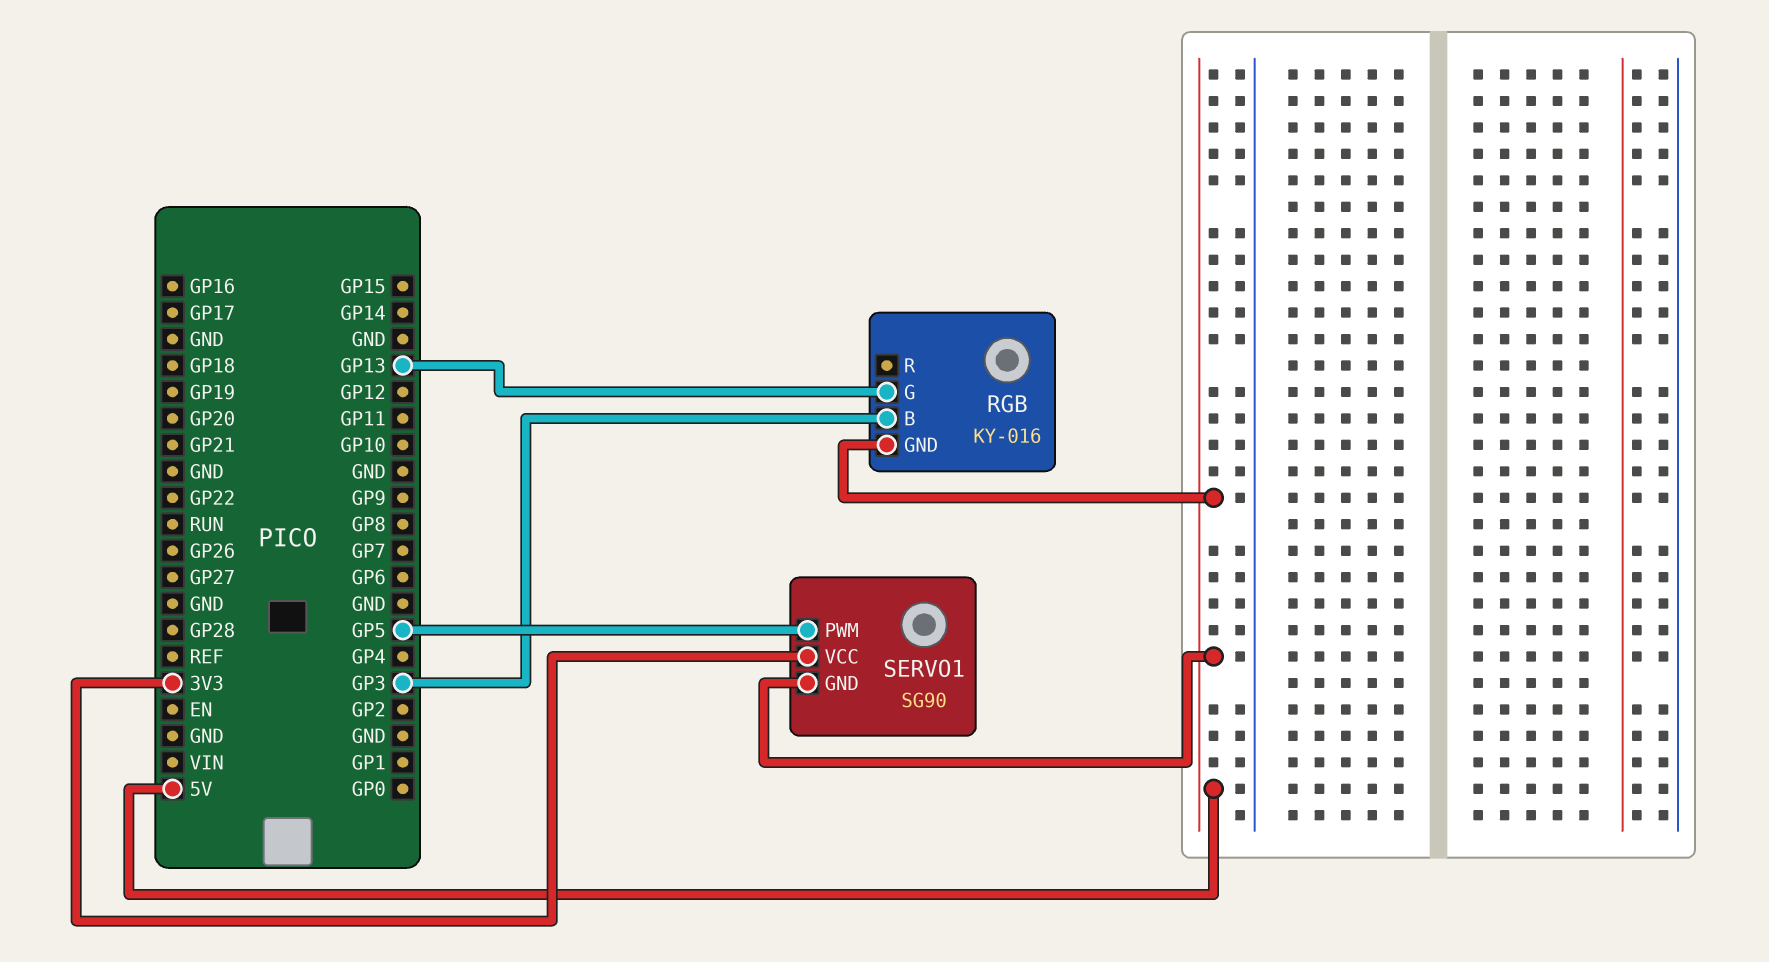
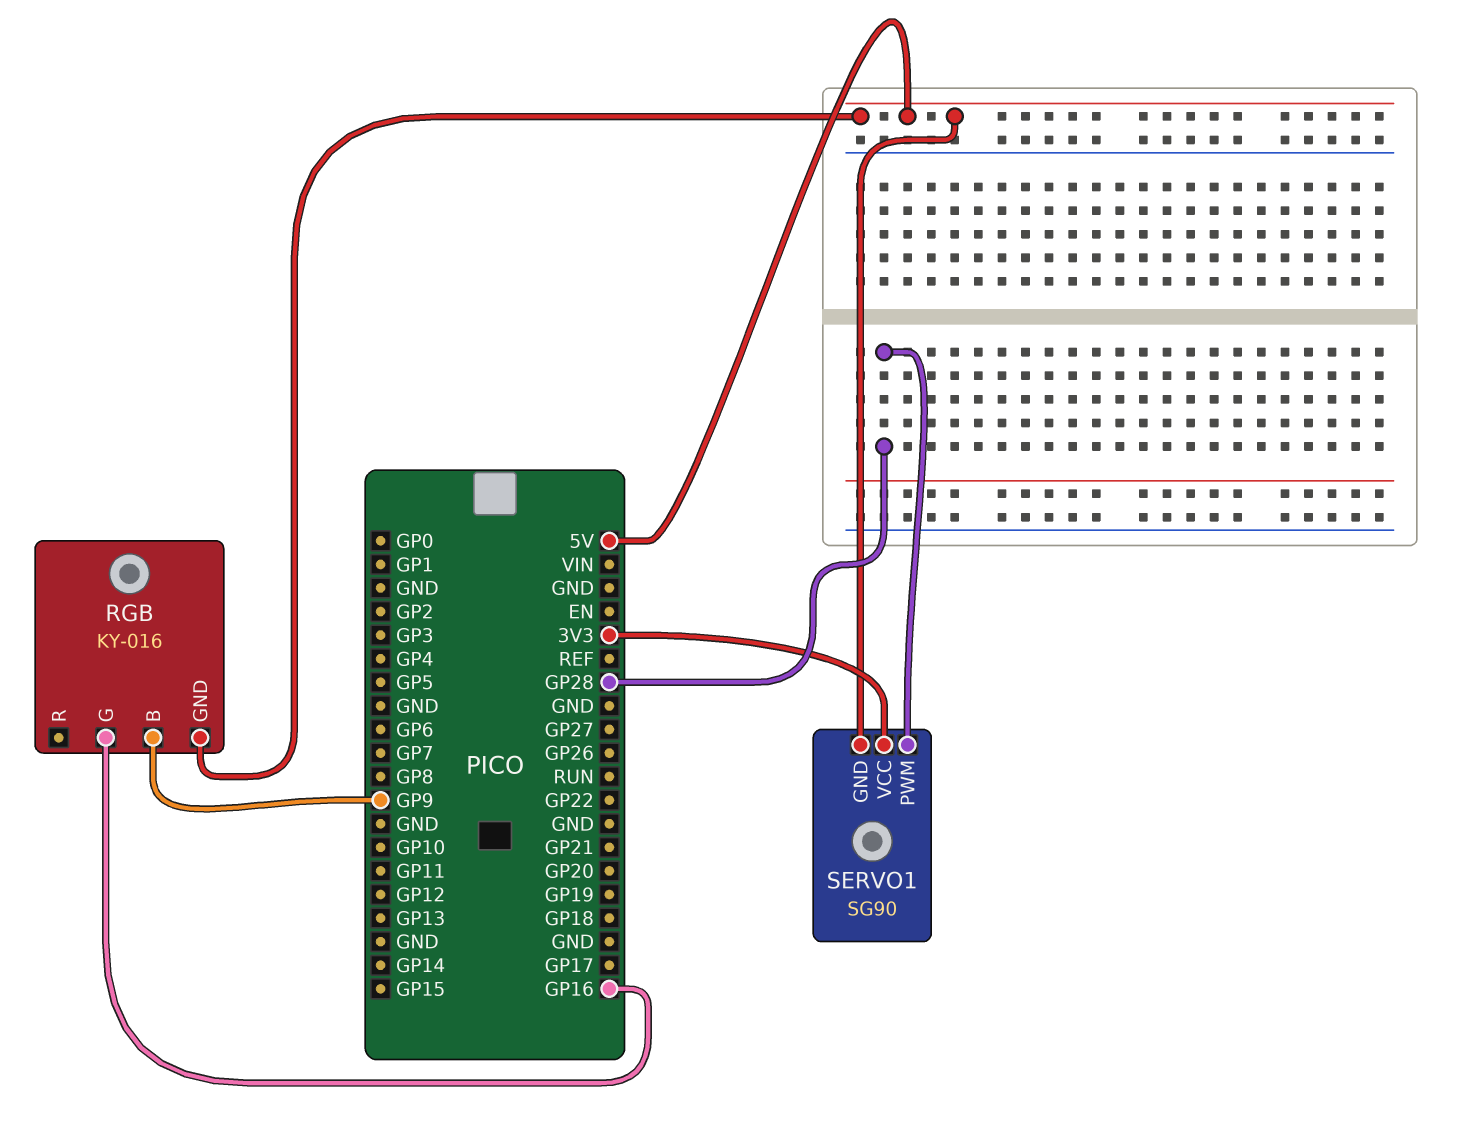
RGB pin B: GP3 -> GP9
RGB pin G: GP13 -> GP16
SERVO1 pin PWM: GP5 -> GP28

